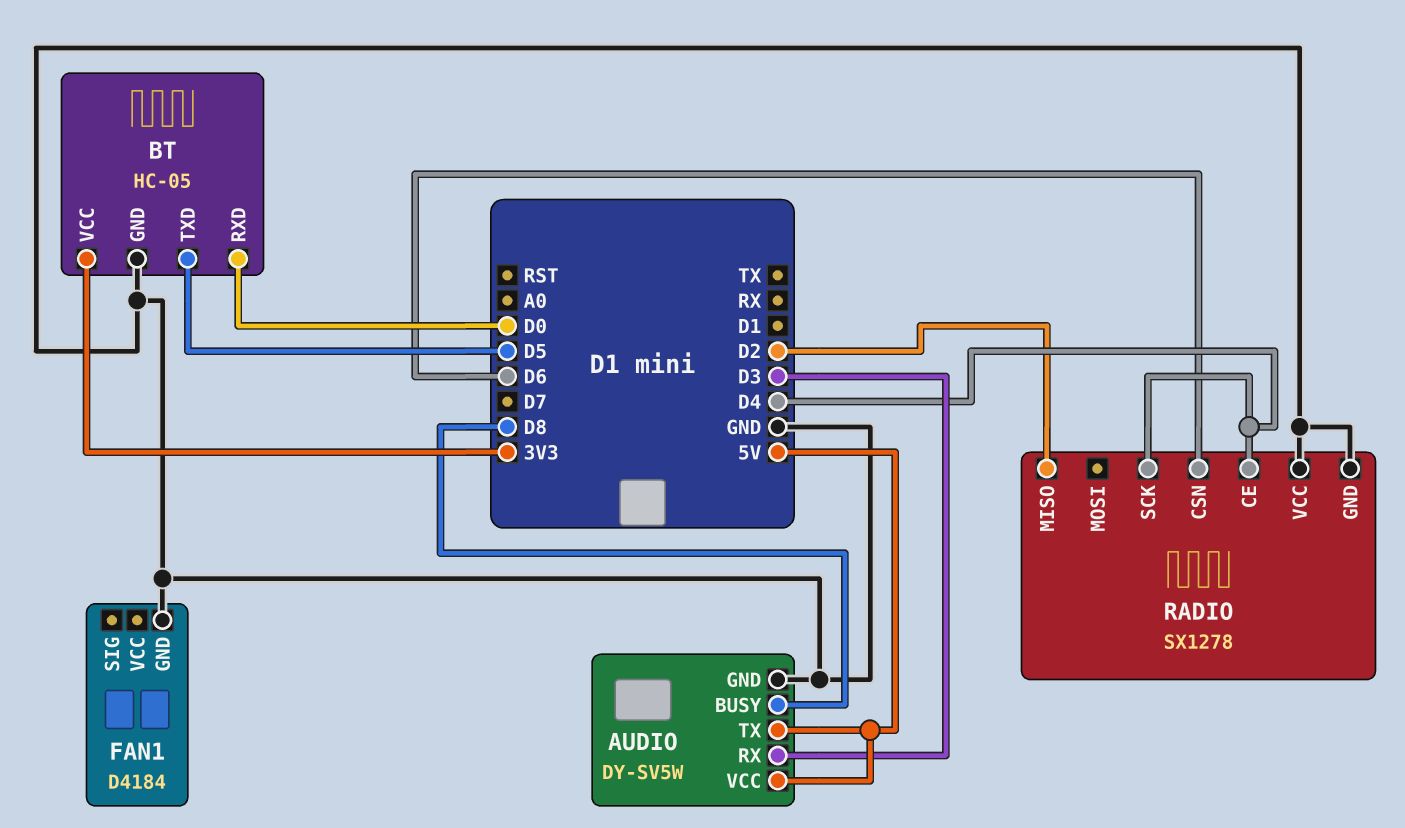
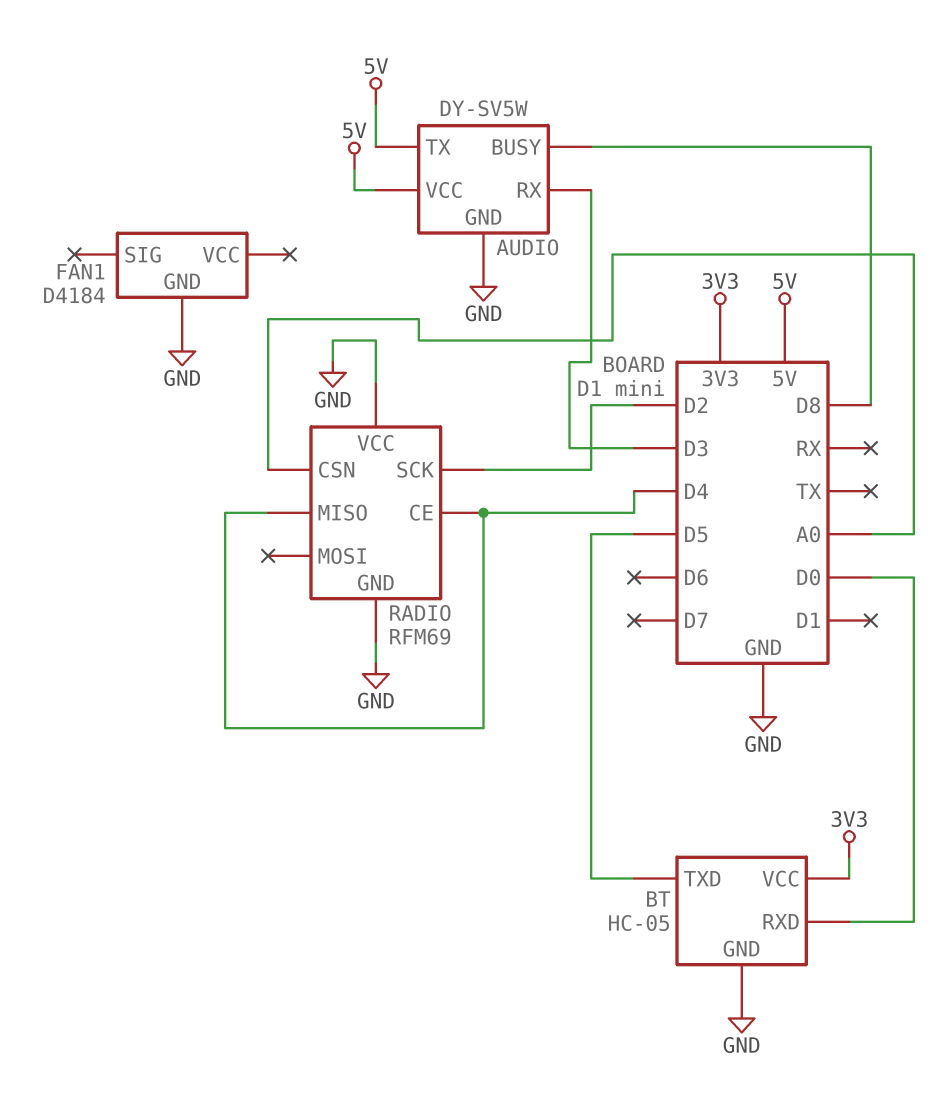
RADIO: SX1278 -> RFM69
RADIO pin CSN: D6 -> A0
RADIO pin MISO: D2 -> D4
RADIO pin SCK: D4 -> D2

